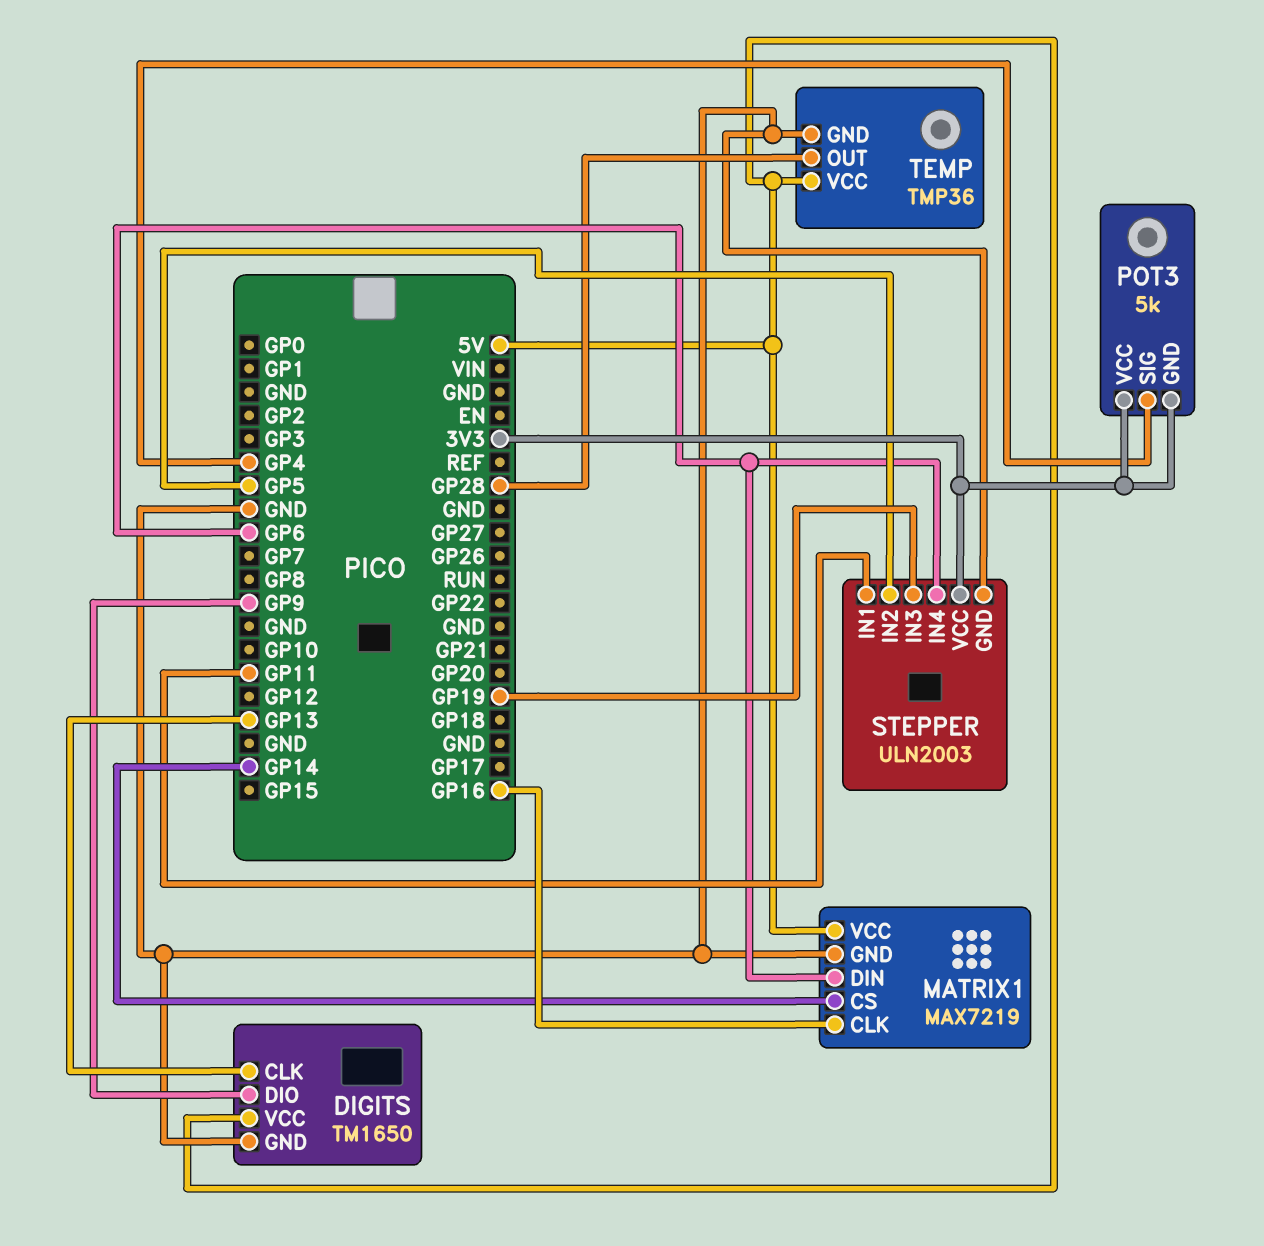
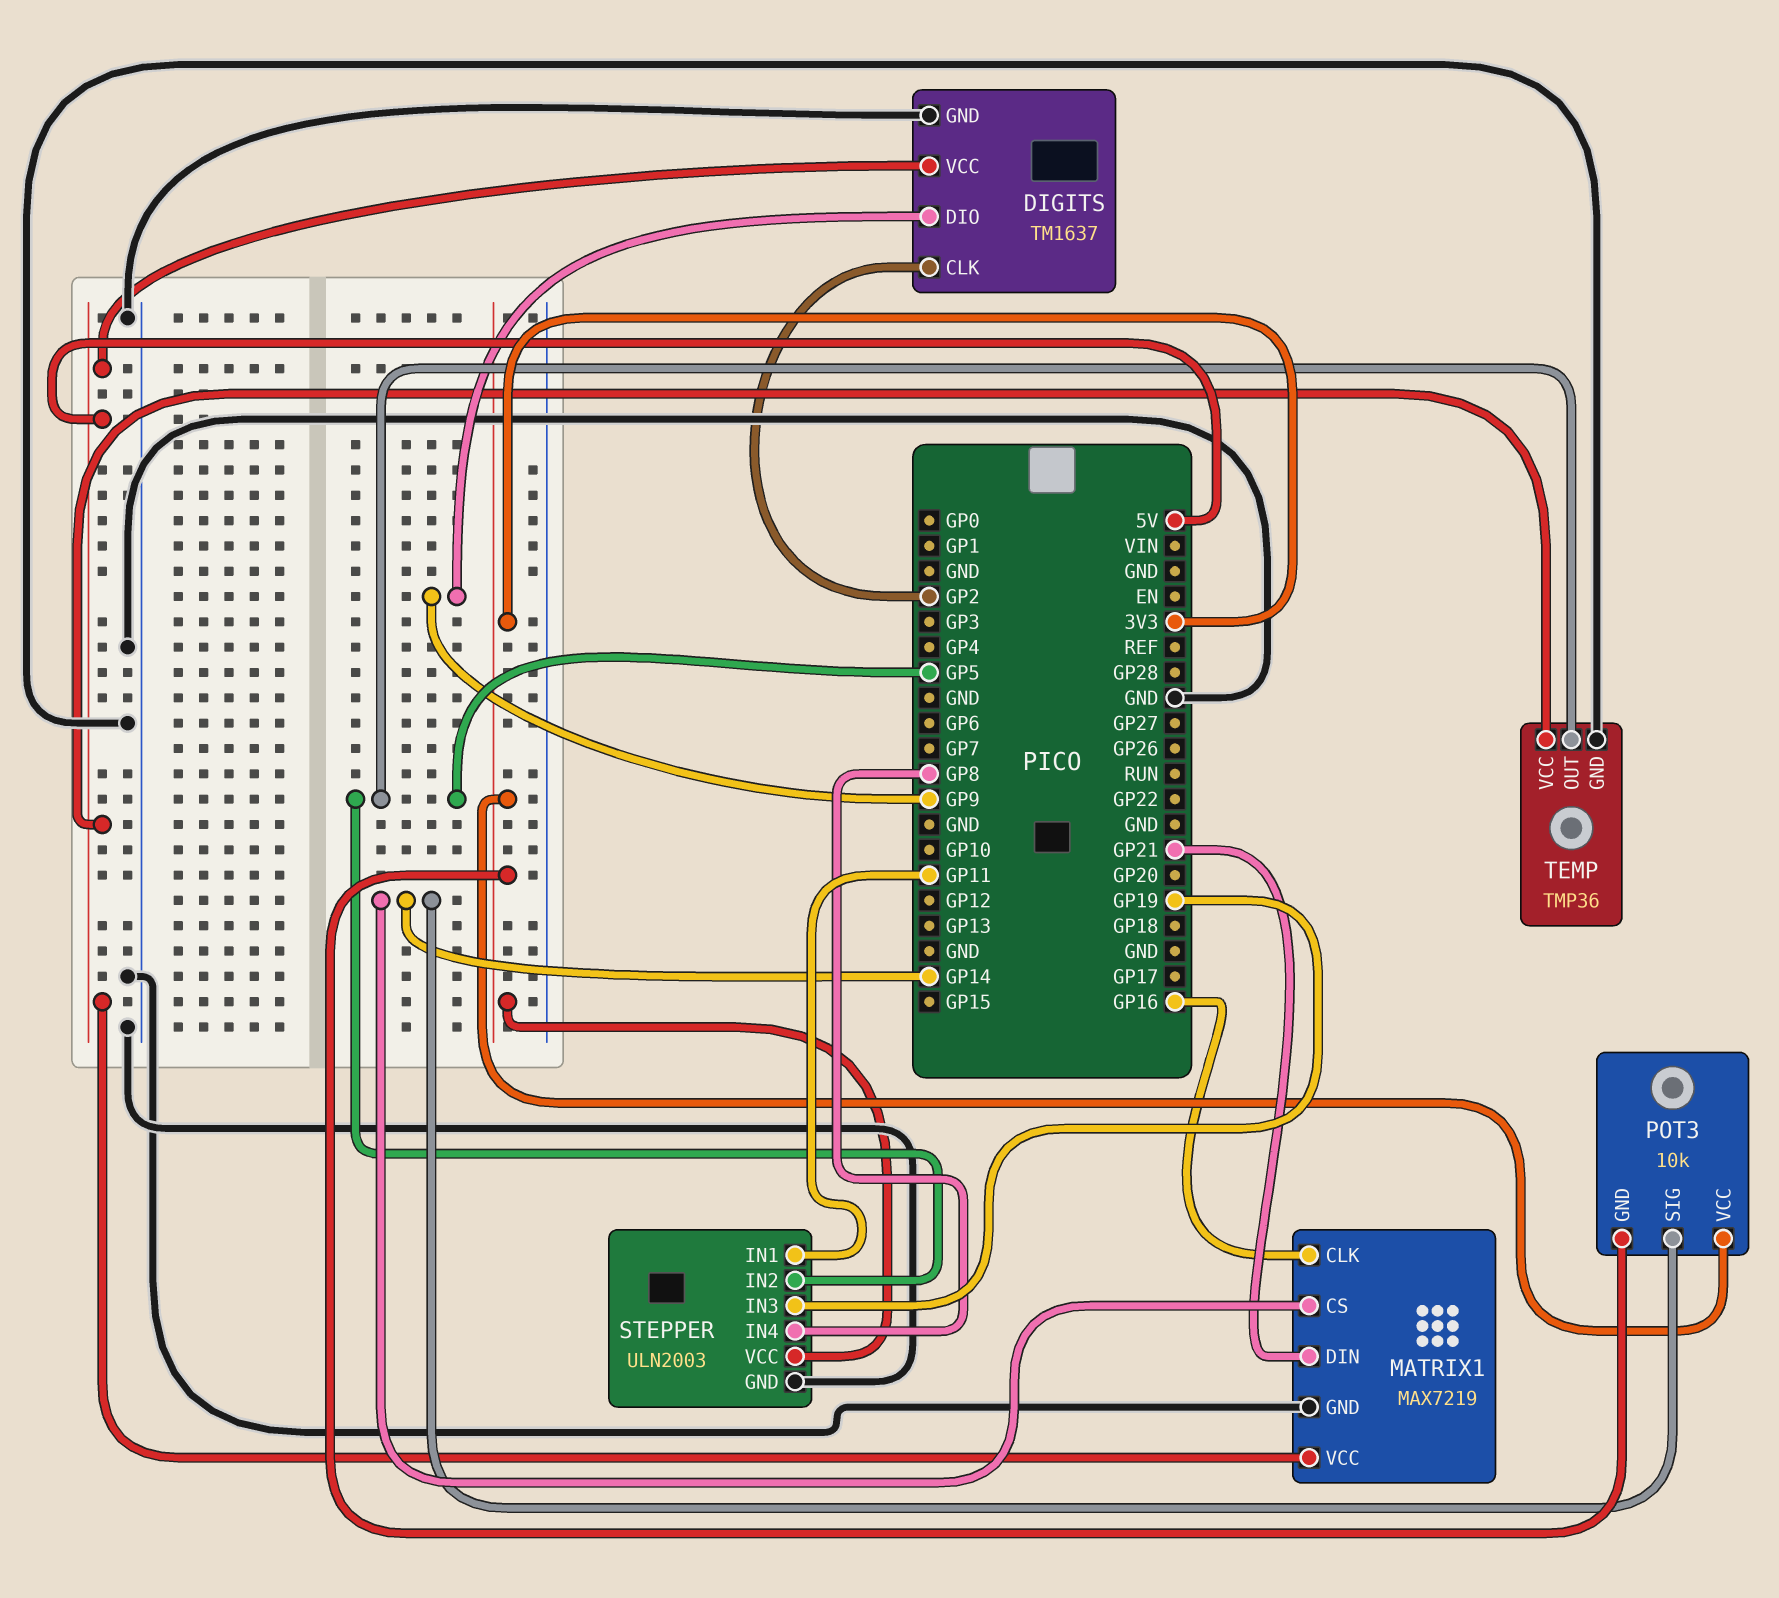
DIGITS: TM1650 -> TM1637
DIGITS pin CLK: GP13 -> GP2
MATRIX1 pin DIN: GP6 -> GP21
POT3: 5k -> 10k
POT3 pin SIG: GP4 -> GP14
STEPPER pin IN4: GP6 -> GP8
TEMP pin OUT: GP28 -> GP5

